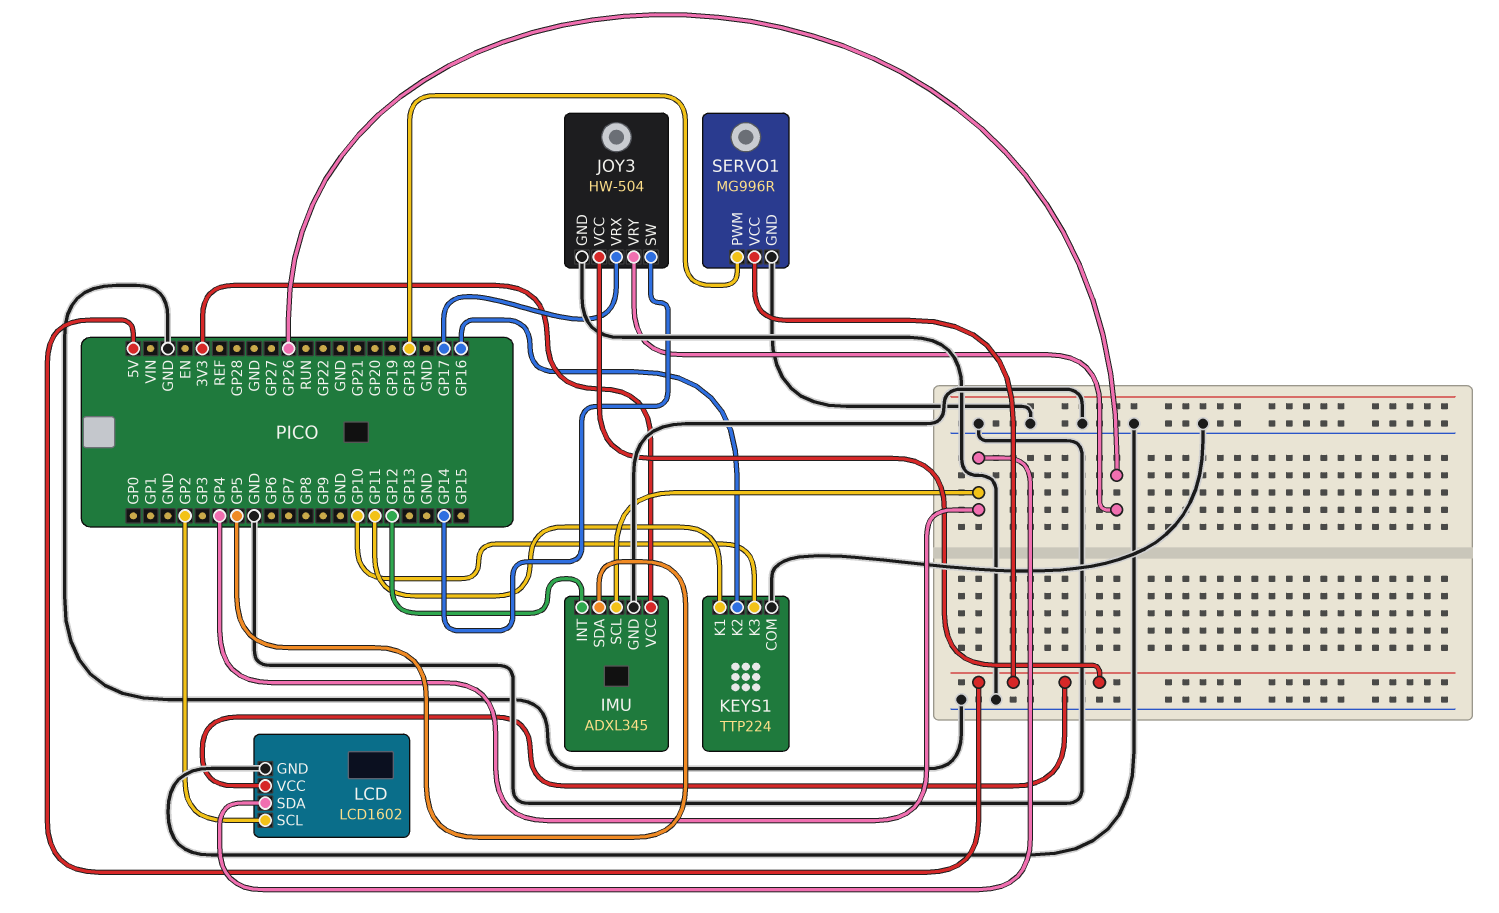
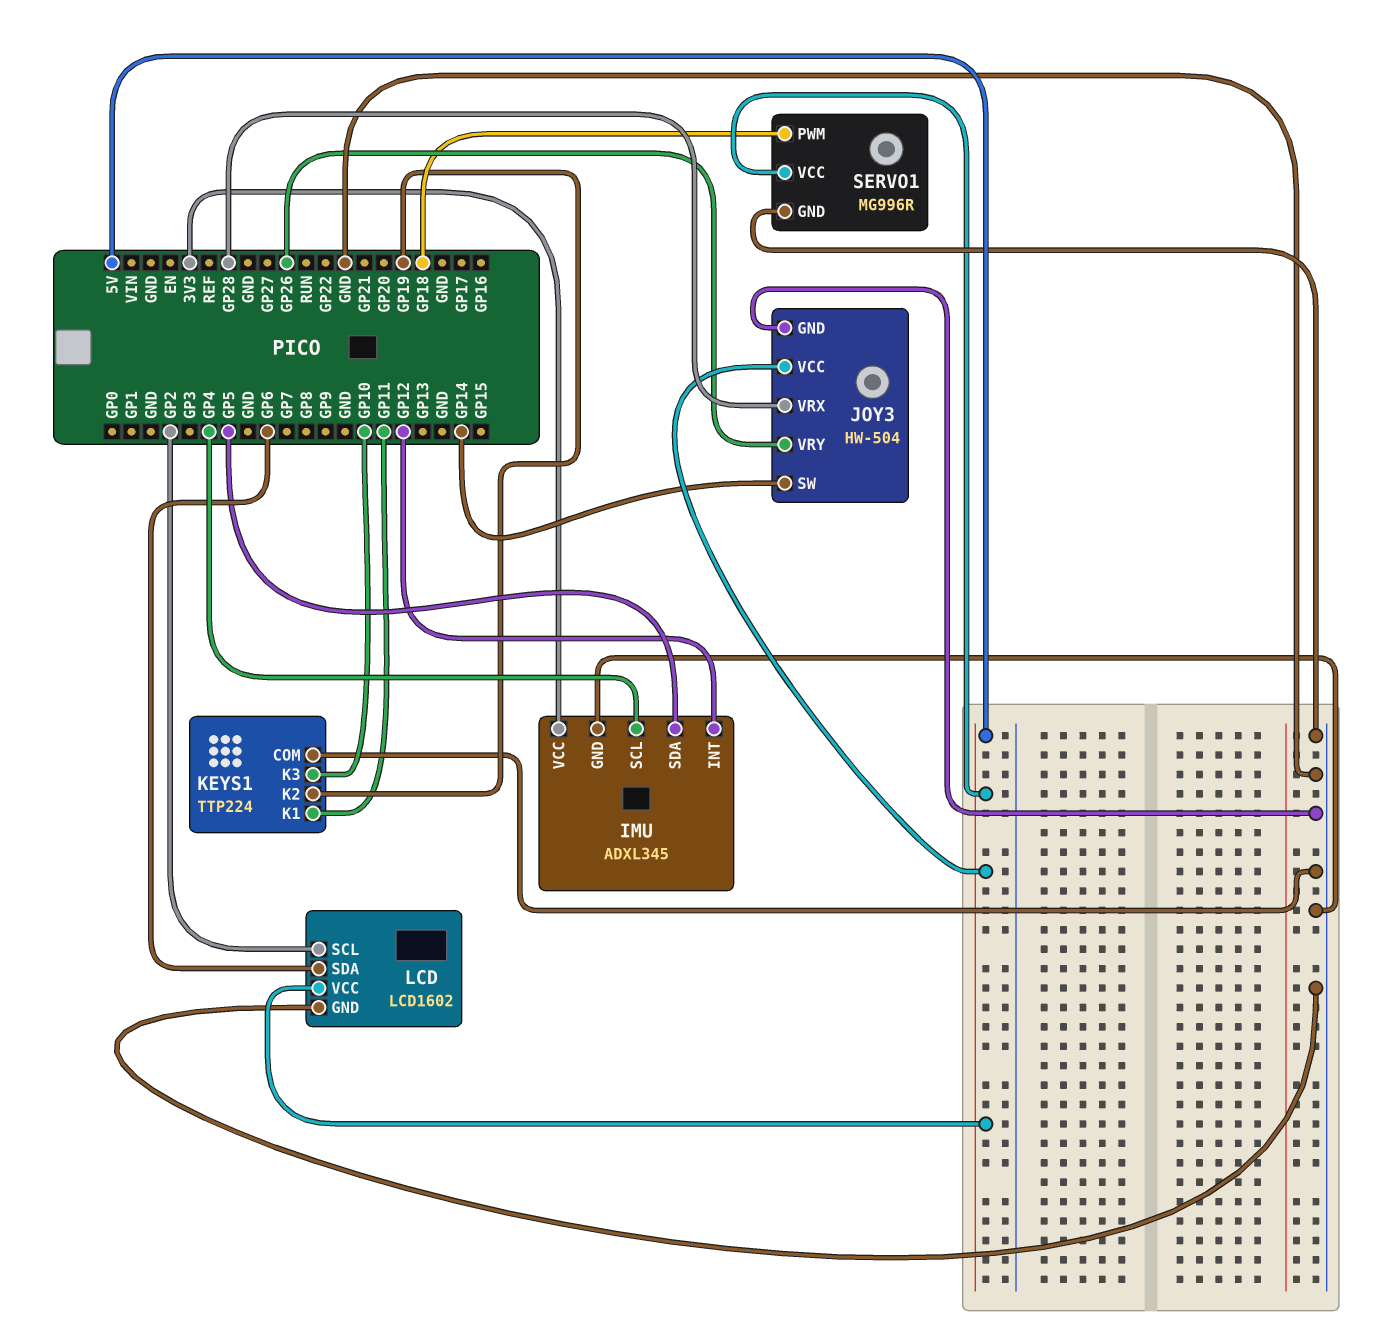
JOY3 pin VRX: GP17 -> GP28
KEYS1 pin K2: GP16 -> GP19
LCD pin SDA: GP4 -> GP6

